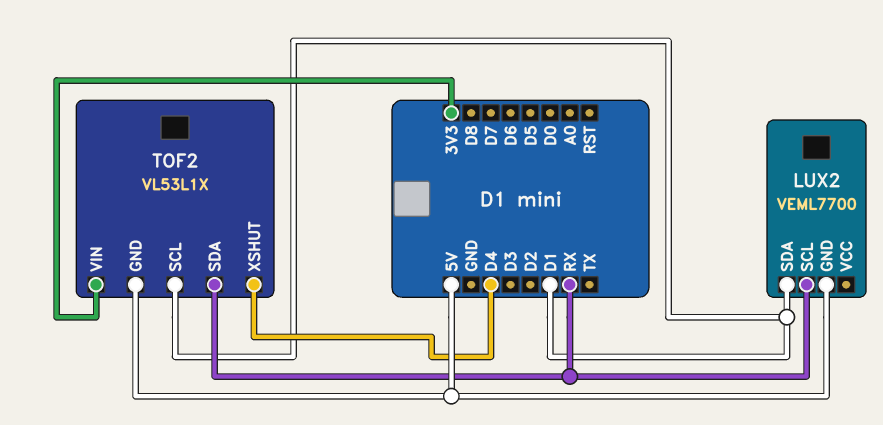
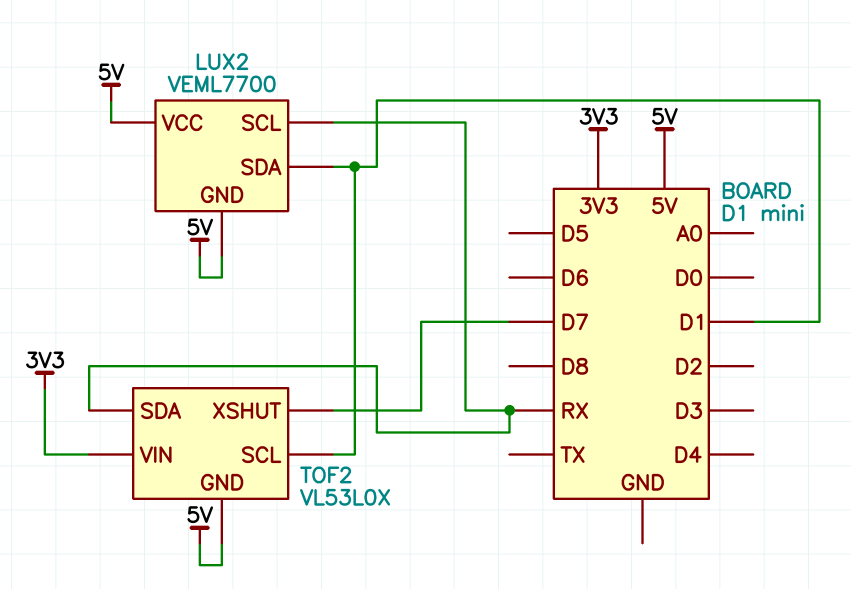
LUX2 pin VCC: none -> 5V
TOF2: VL53L1X -> VL53L0X
TOF2 pin XSHUT: D4 -> D7

